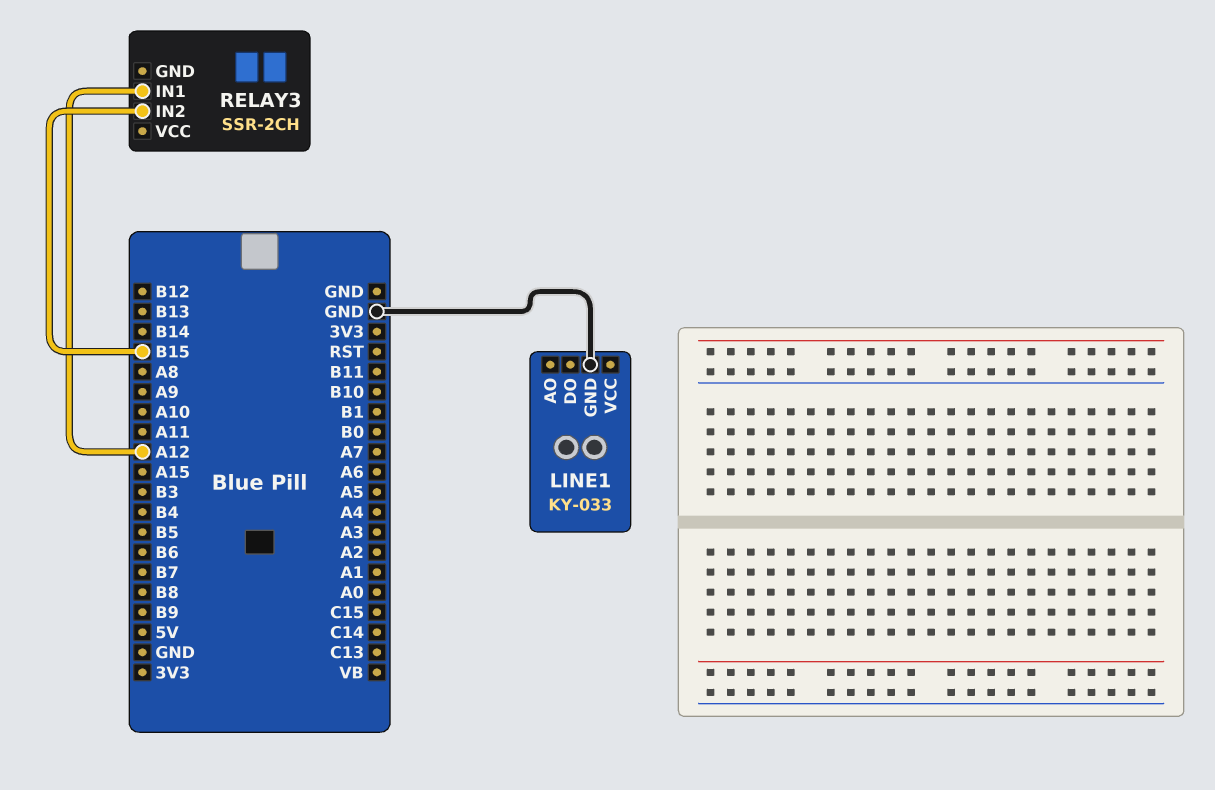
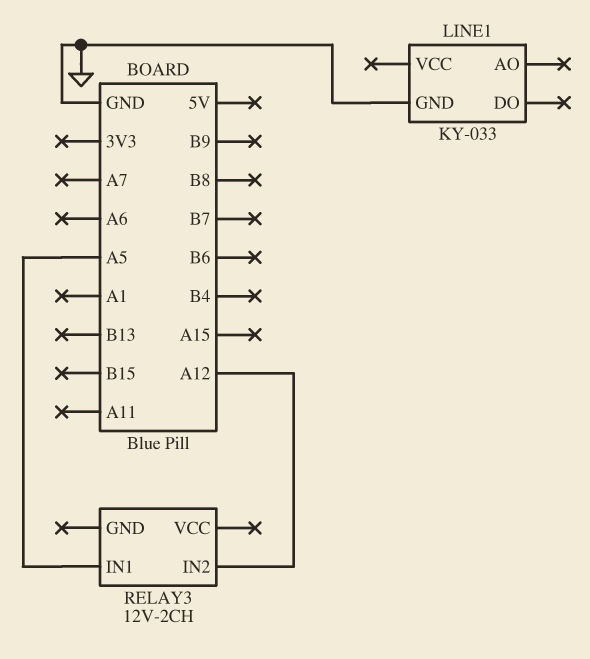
RELAY3: SSR-2CH -> 12V-2CH
RELAY3 pin IN1: A12 -> A5
RELAY3 pin IN2: B15 -> A12

